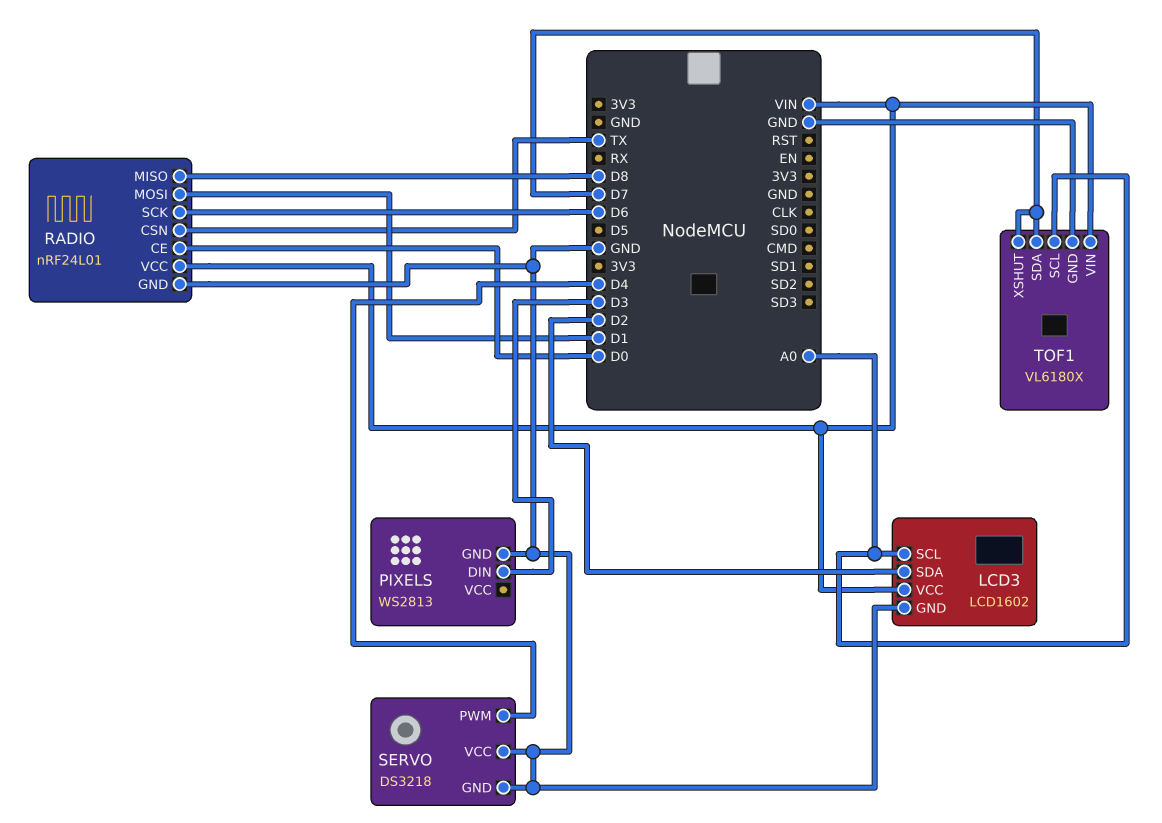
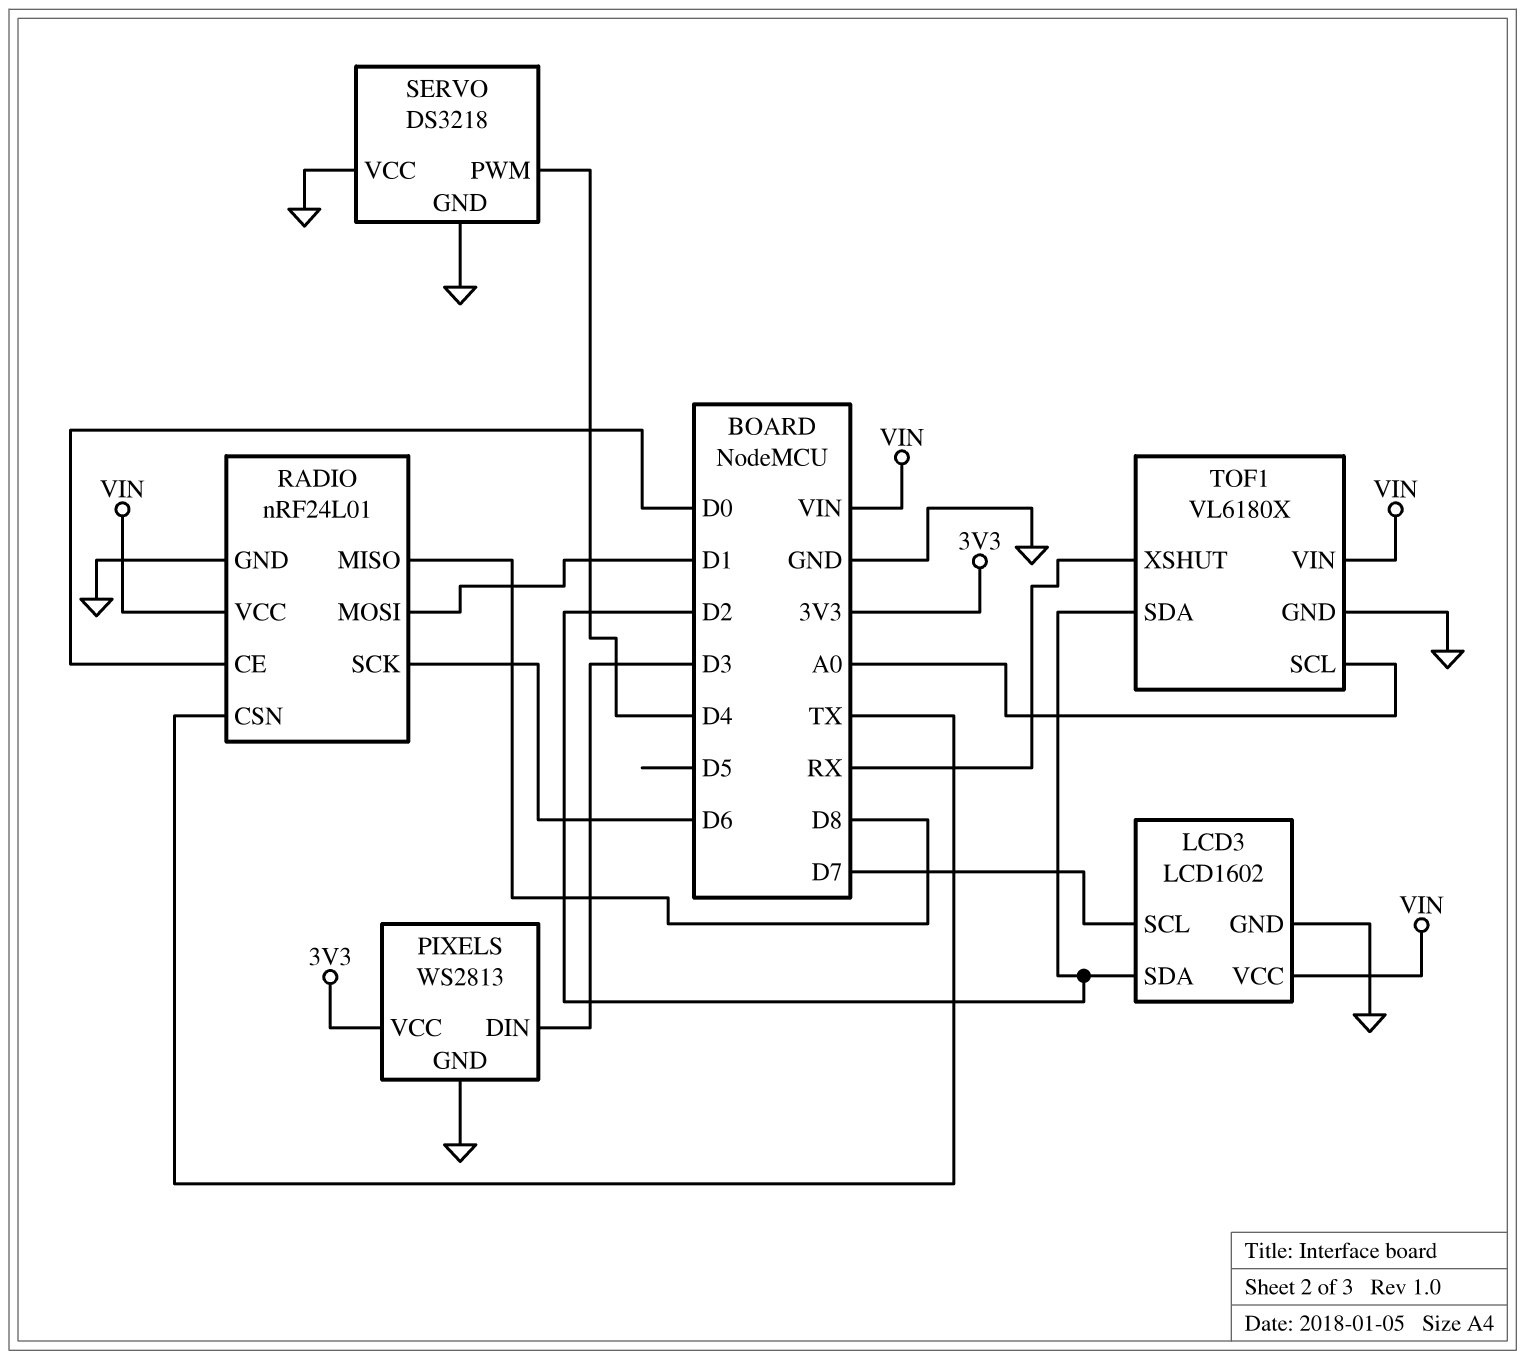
LCD3 pin SCL: A0 -> D7
PIXELS pin VCC: none -> 3V3
TOF1 pin SDA: D7 -> D2
TOF1 pin XSHUT: D7 -> RX

